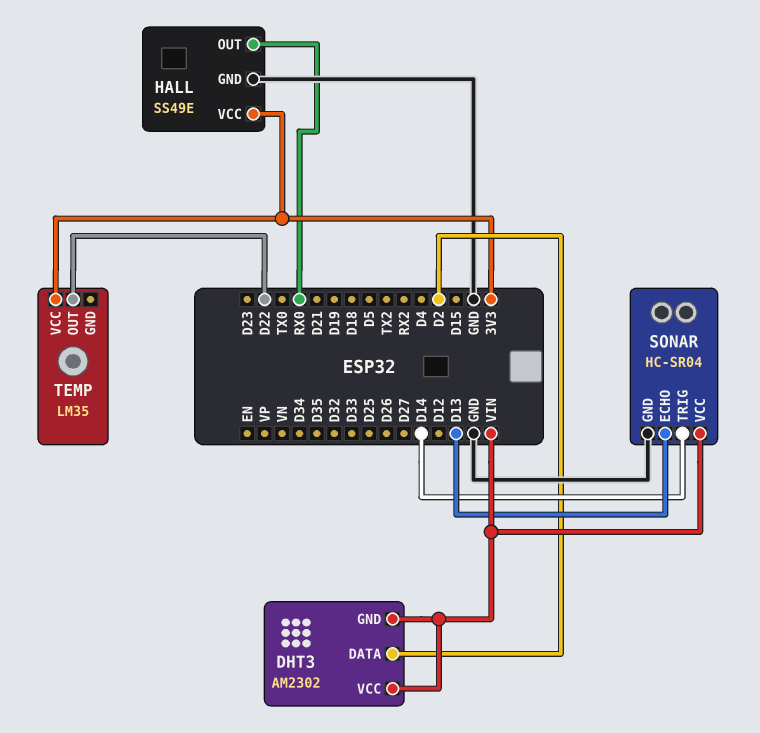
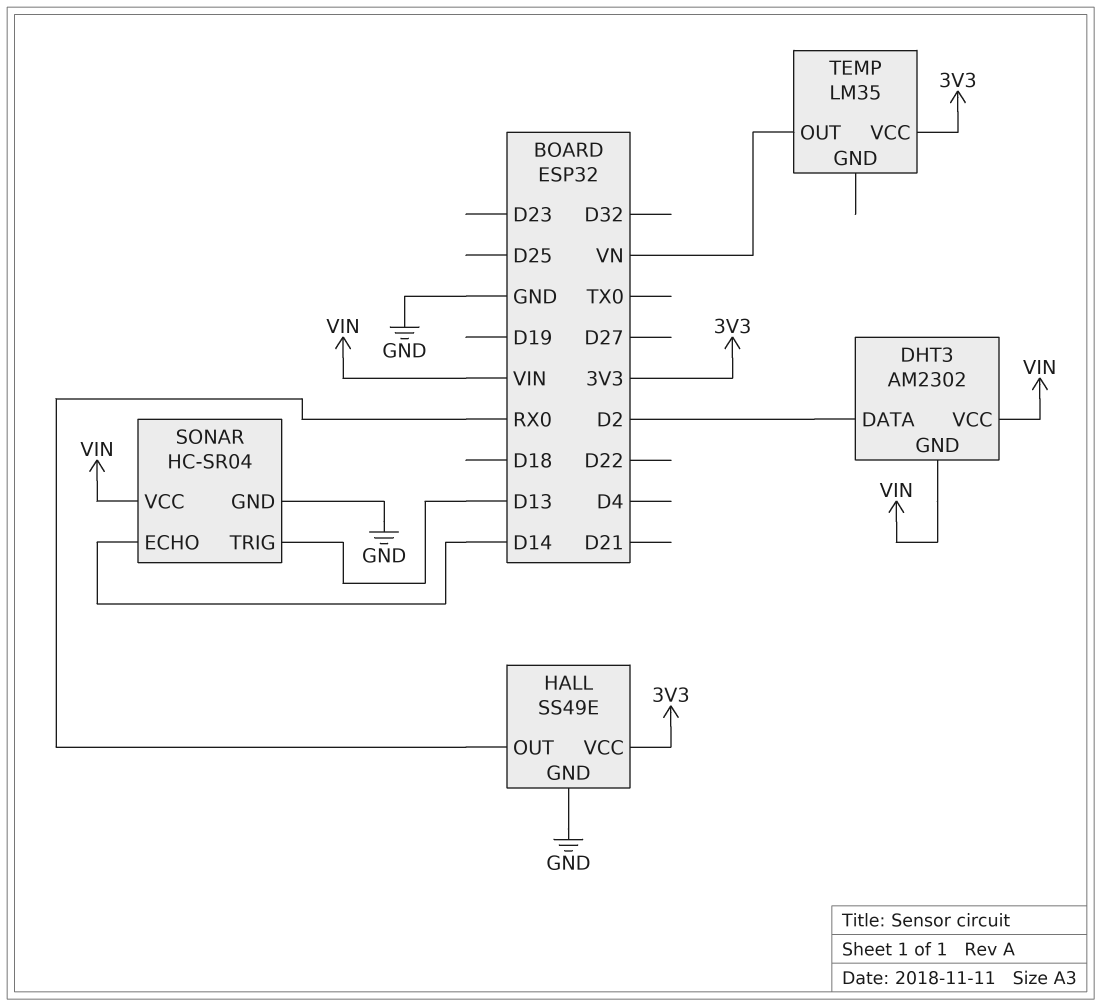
SONAR pin ECHO: D13 -> D14
SONAR pin TRIG: D14 -> D13
TEMP pin OUT: D22 -> VN

